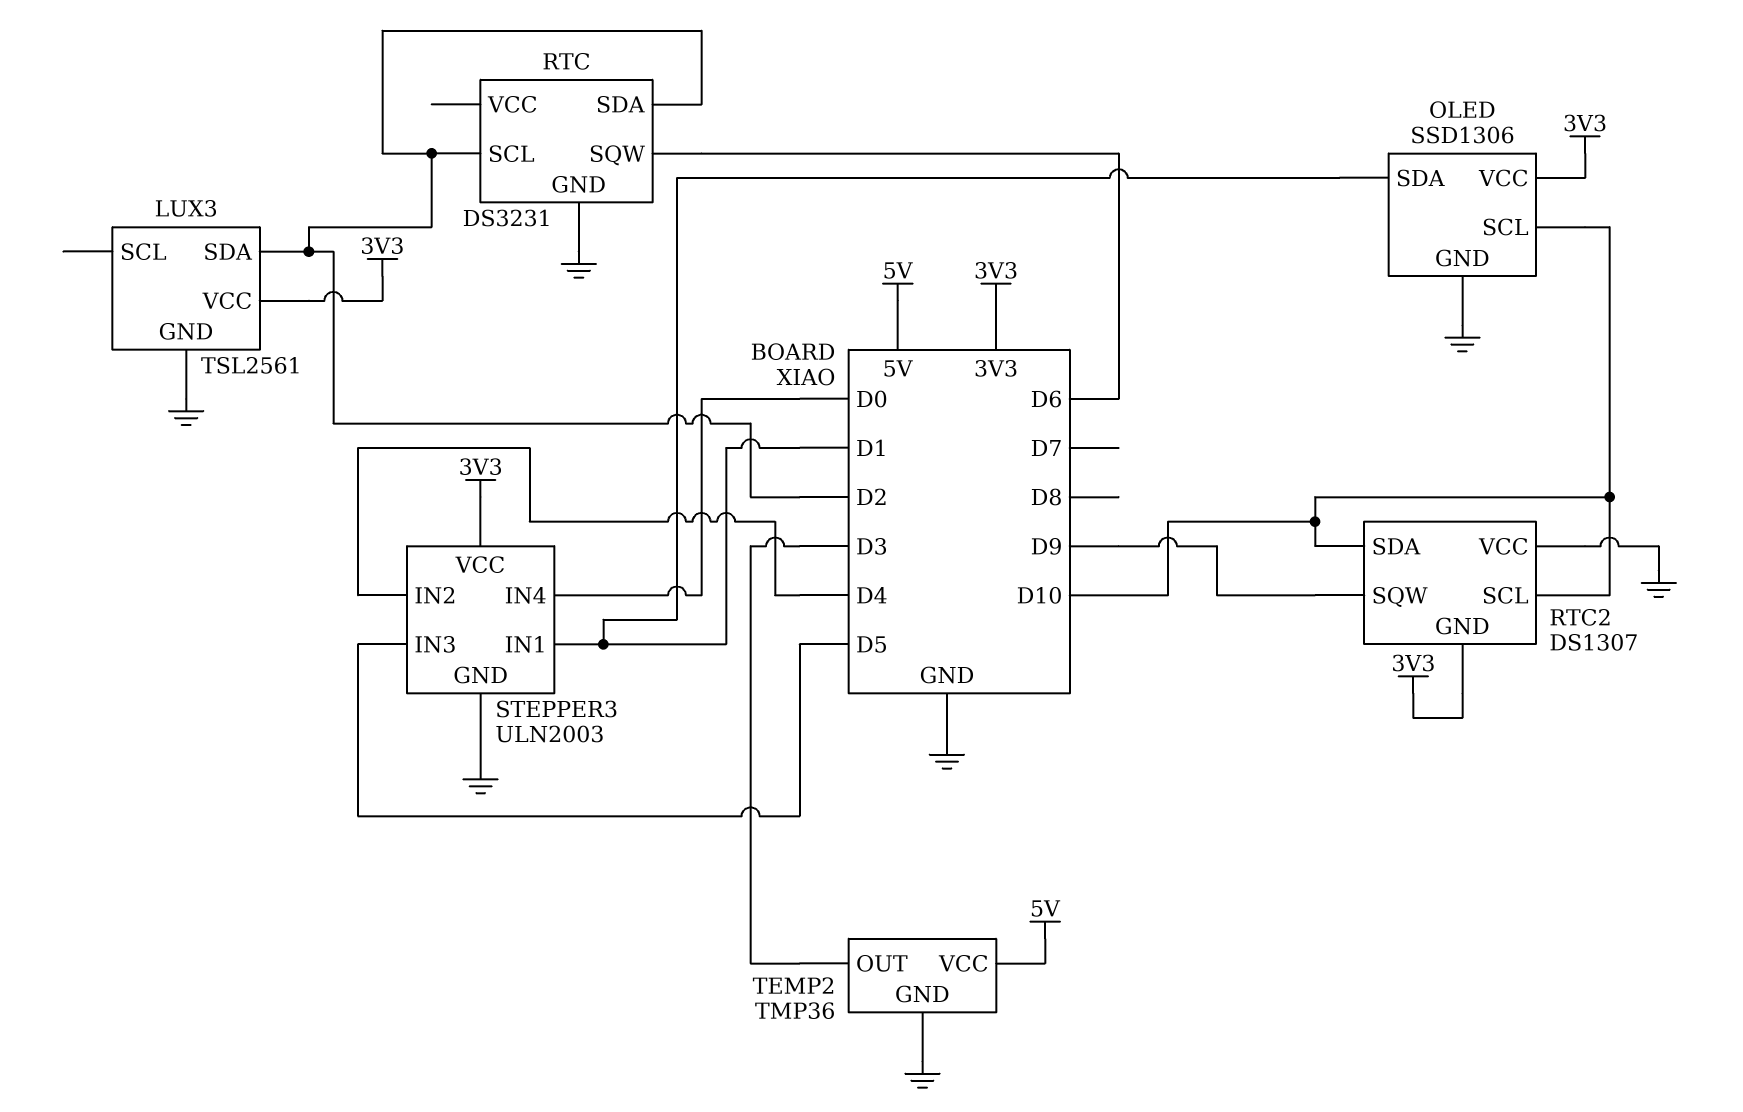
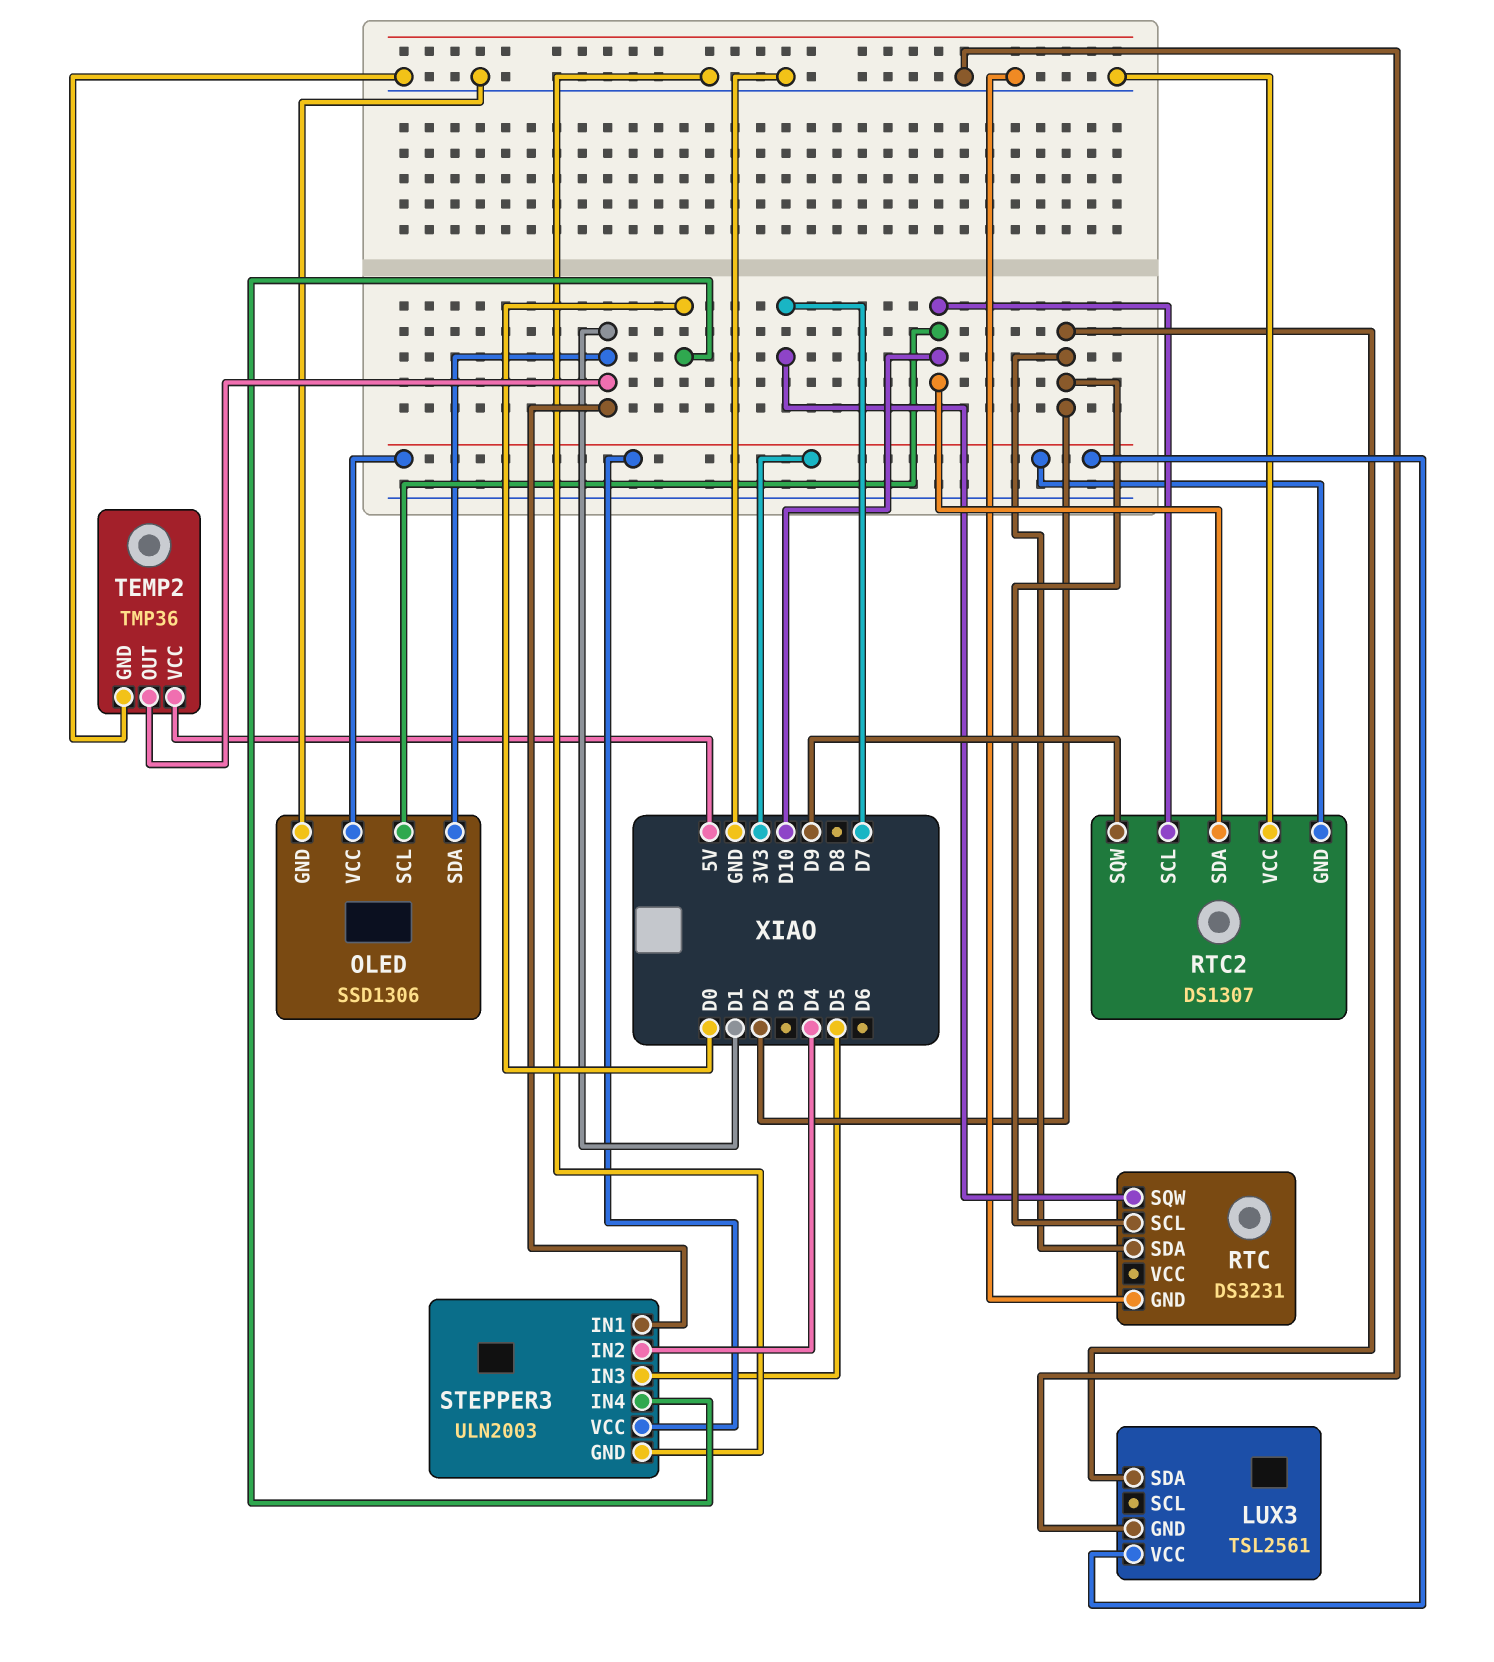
RTC pin SQW: D6 -> D7
TEMP2 pin OUT: D3 -> D1

